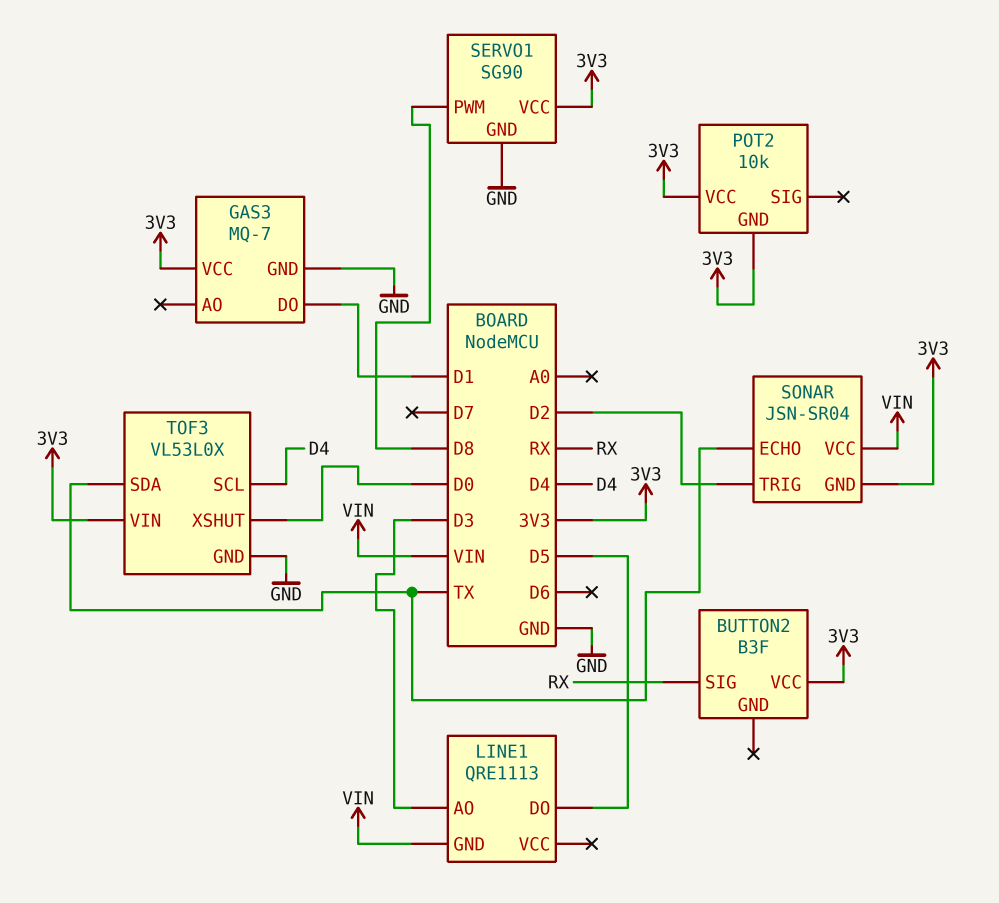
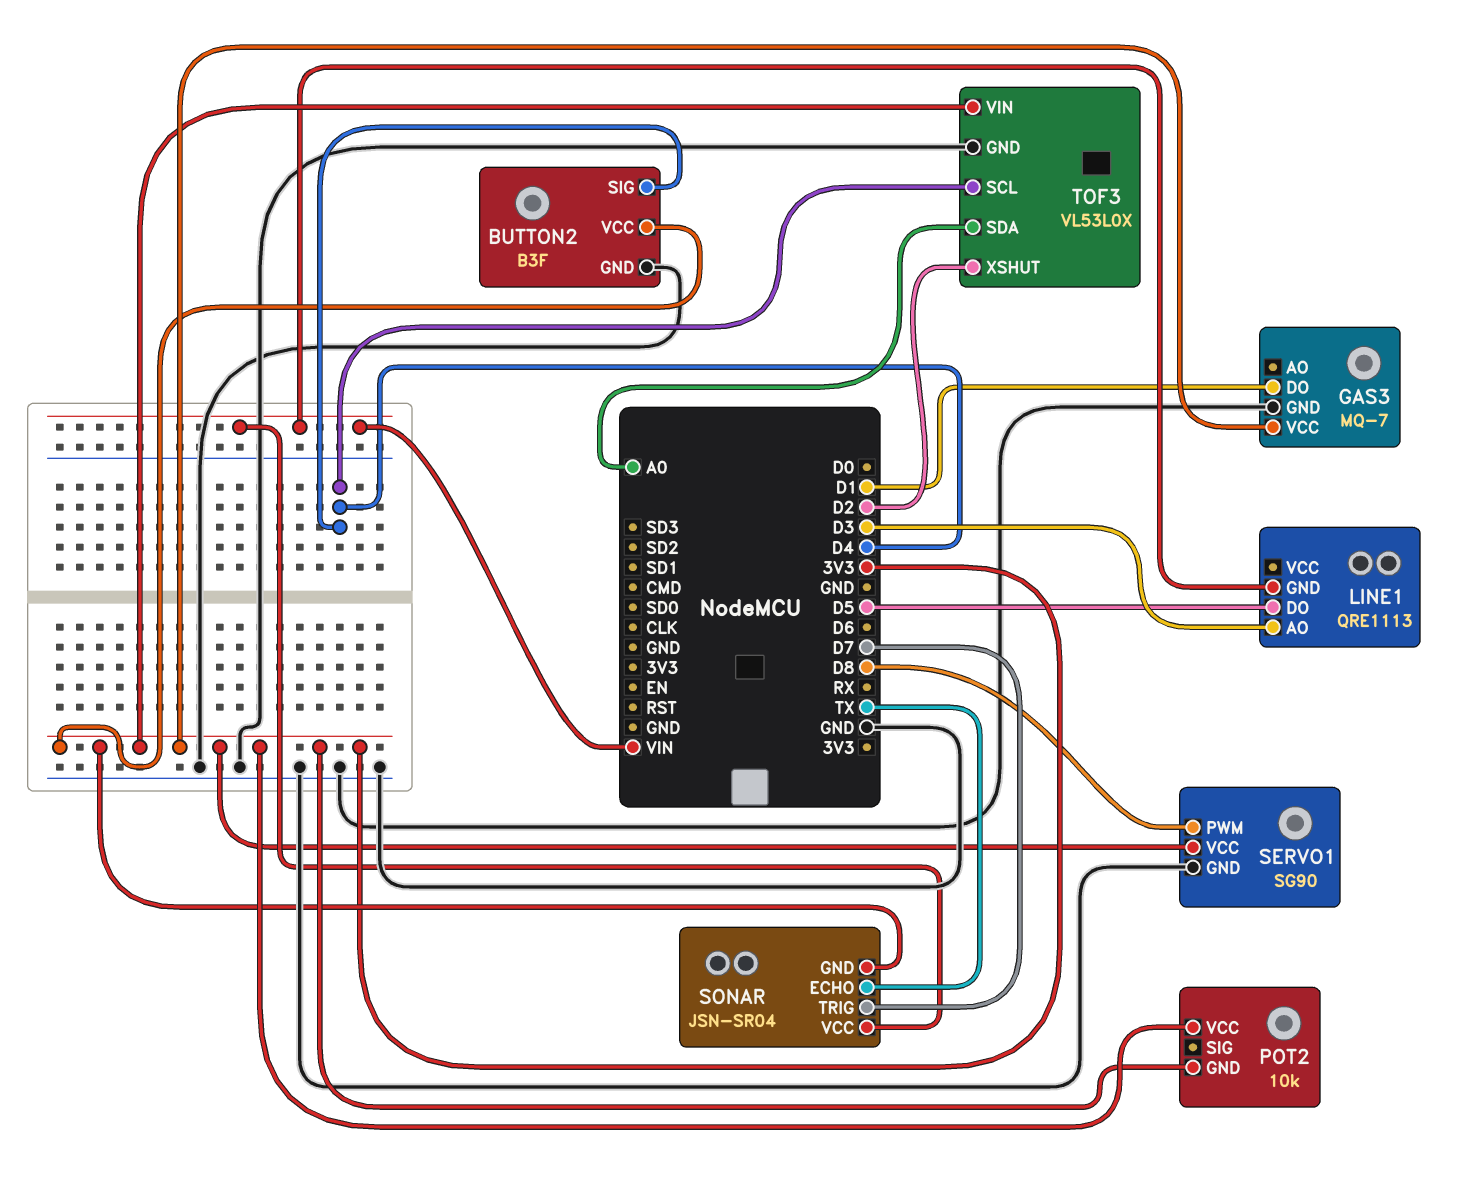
BUTTON2 pin GND: none -> GND
BUTTON2 pin SIG: RX -> D4
SONAR pin TRIG: D2 -> D7
TOF3 pin SDA: TX -> A0
TOF3 pin XSHUT: D0 -> D2

